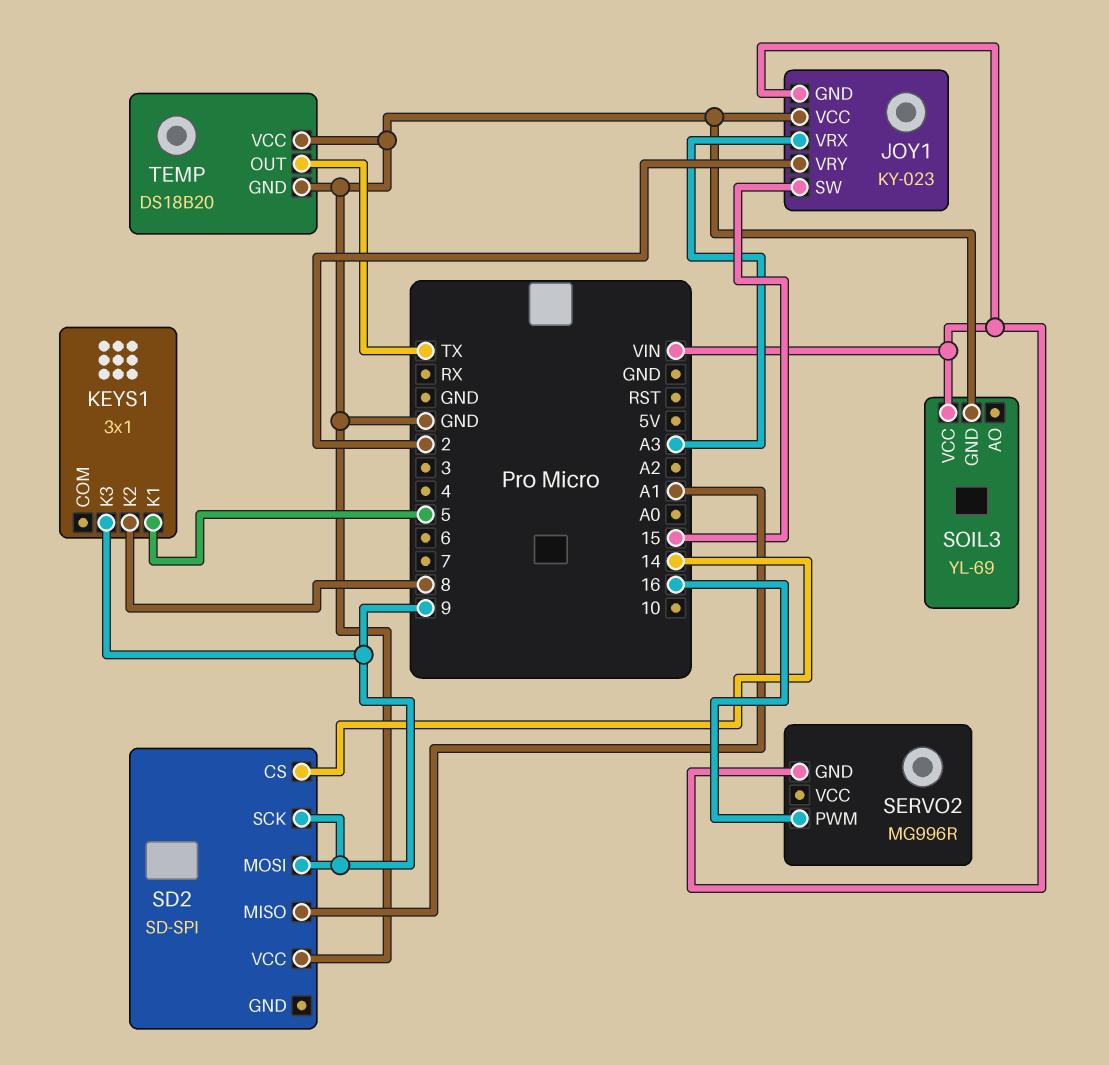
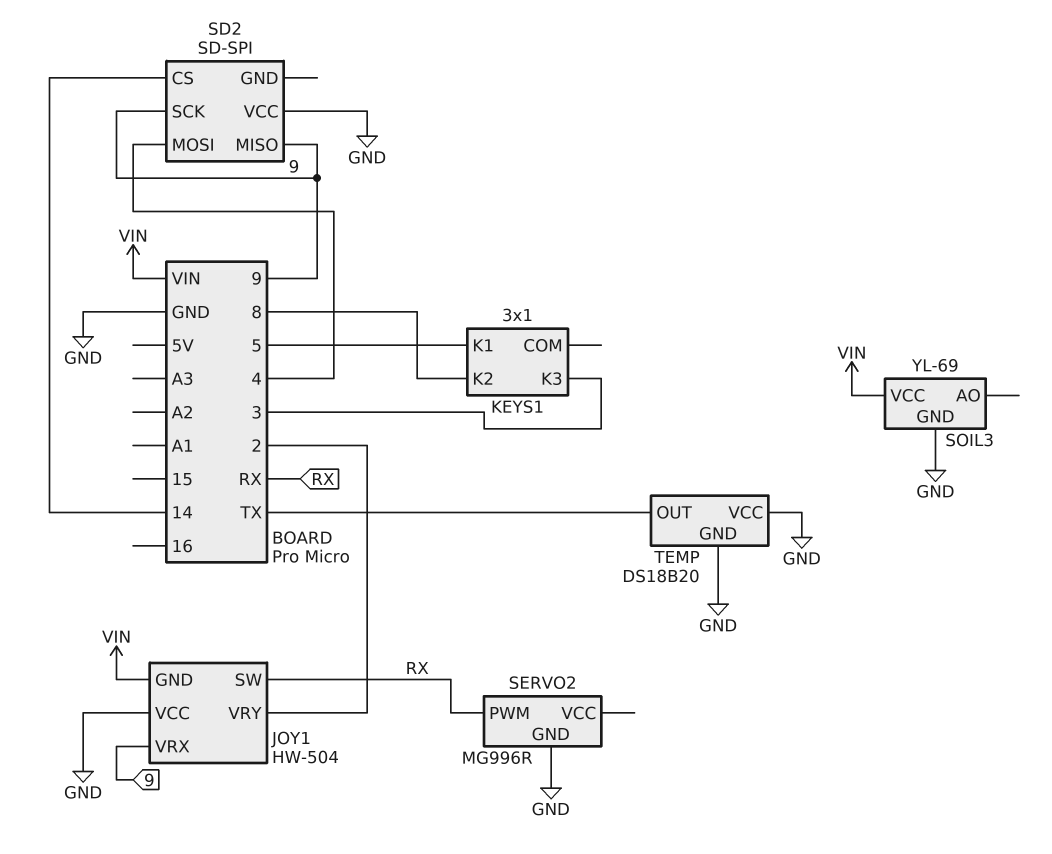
JOY1: KY-023 -> HW-504
JOY1 pin SW: 15 -> RX
JOY1 pin VRX: A3 -> 9
KEYS1 pin K3: 9 -> 3
SD2 pin MISO: A1 -> 9
SD2 pin MOSI: 9 -> 4
SERVO2 pin GND: VIN -> GND
SERVO2 pin PWM: 16 -> RX

